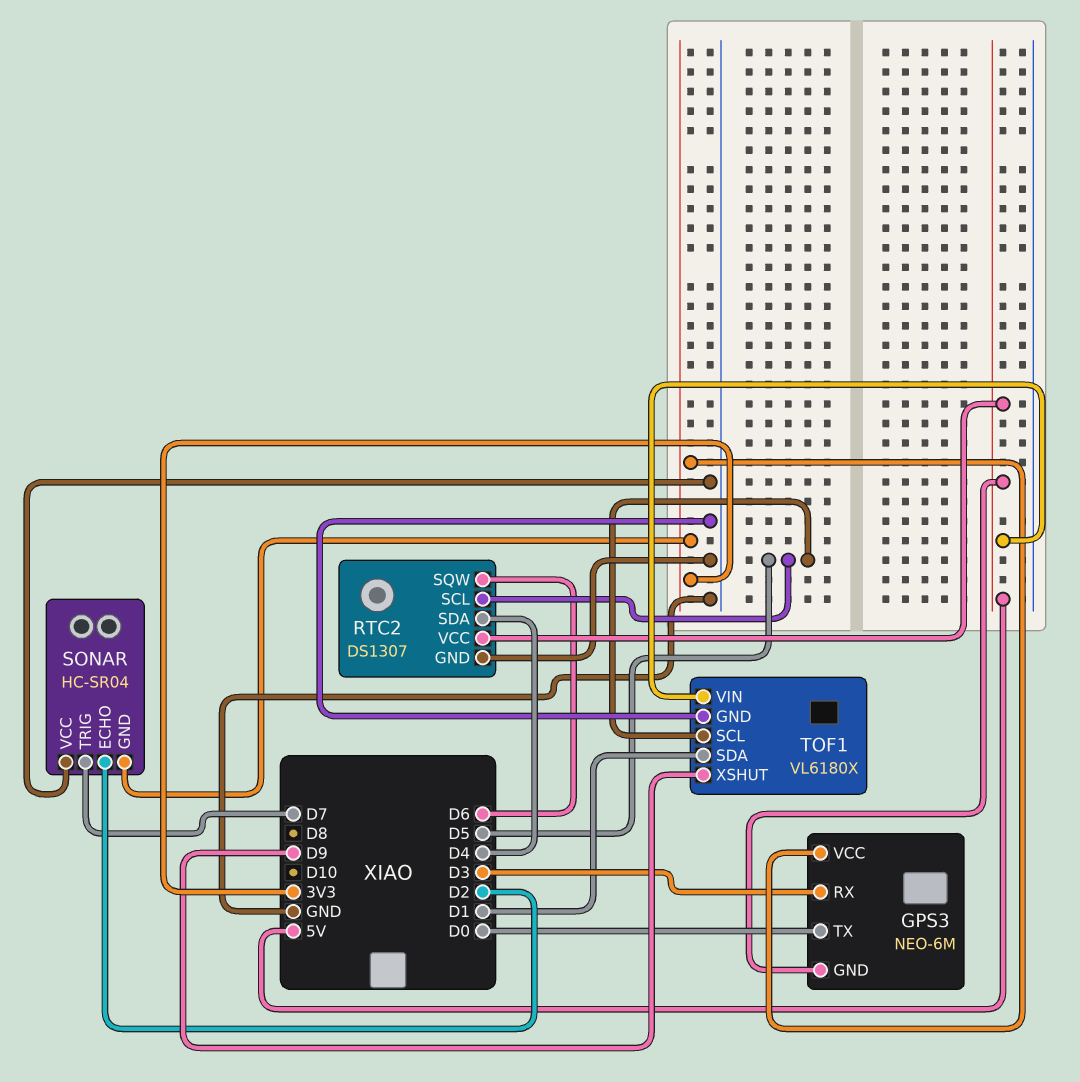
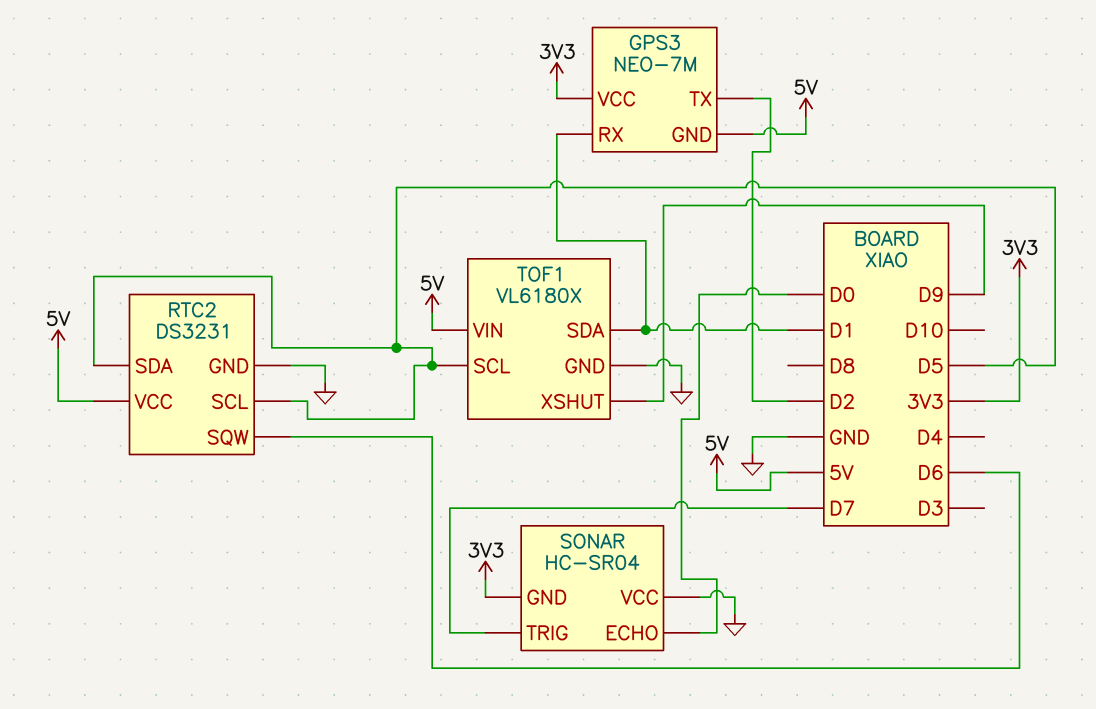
GPS3: NEO-6M -> NEO-7M
GPS3 pin RX: D3 -> D1
GPS3 pin TX: D0 -> D2
RTC2: DS1307 -> DS3231
RTC2 pin SDA: D4 -> D5
SONAR pin ECHO: D2 -> D0

